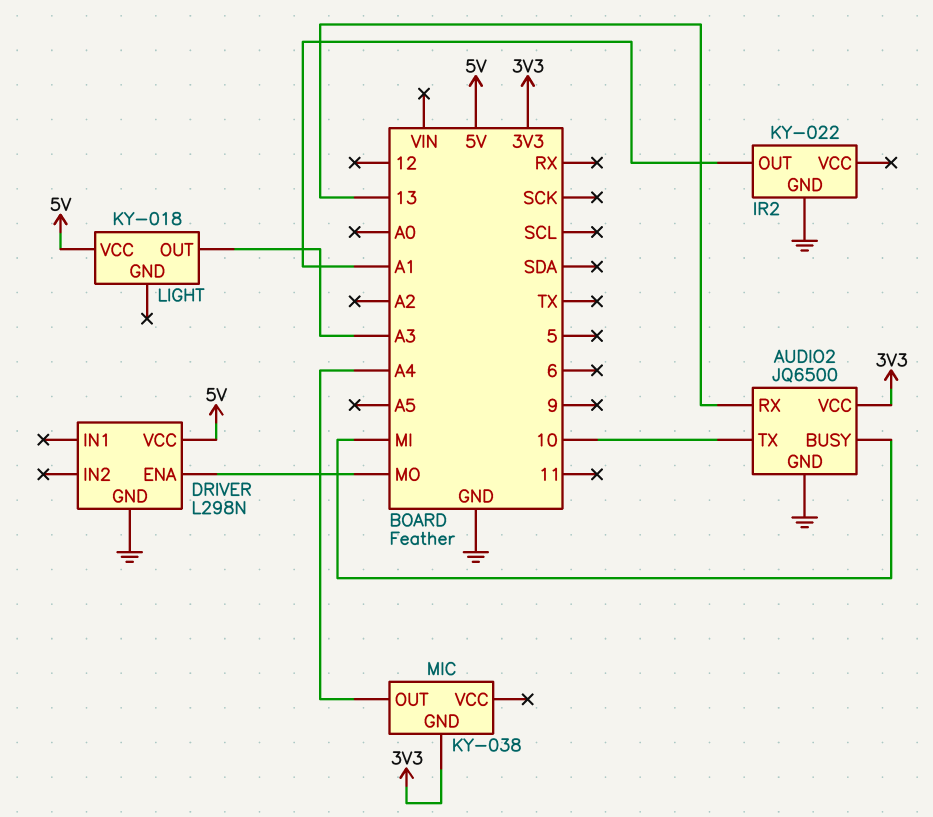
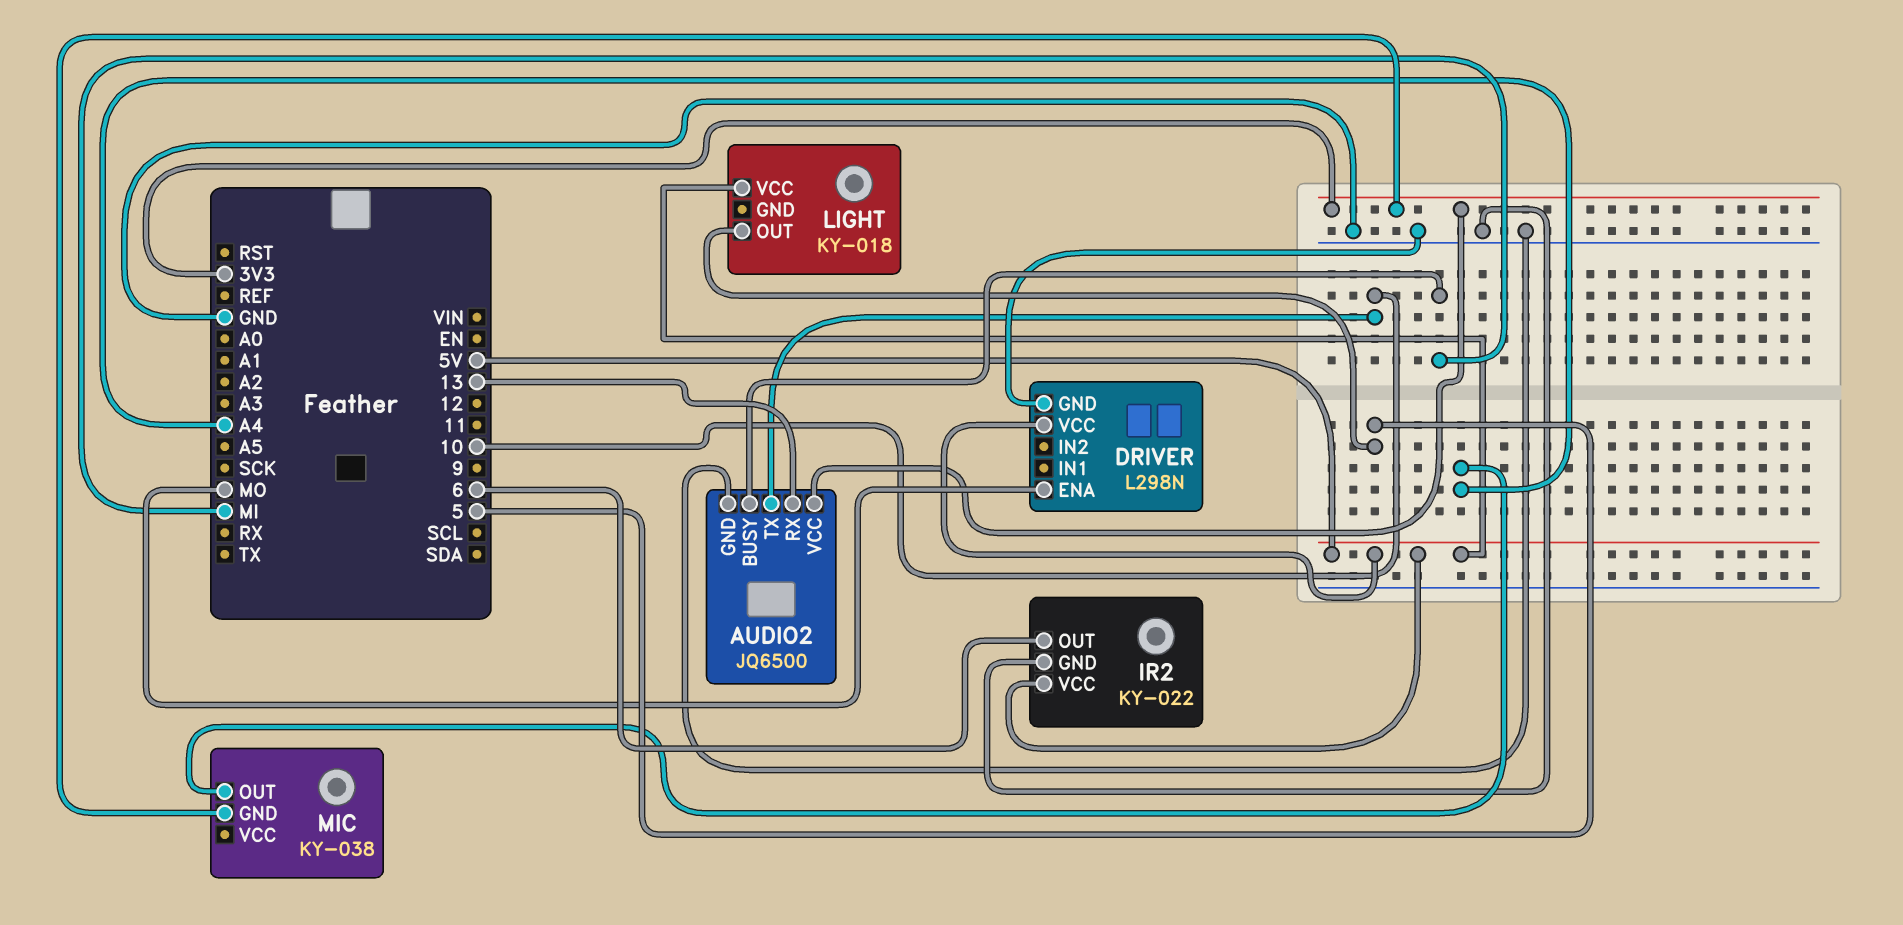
IR2 pin OUT: A1 -> 6
IR2 pin VCC: none -> 5V
LIGHT pin OUT: A3 -> 5

